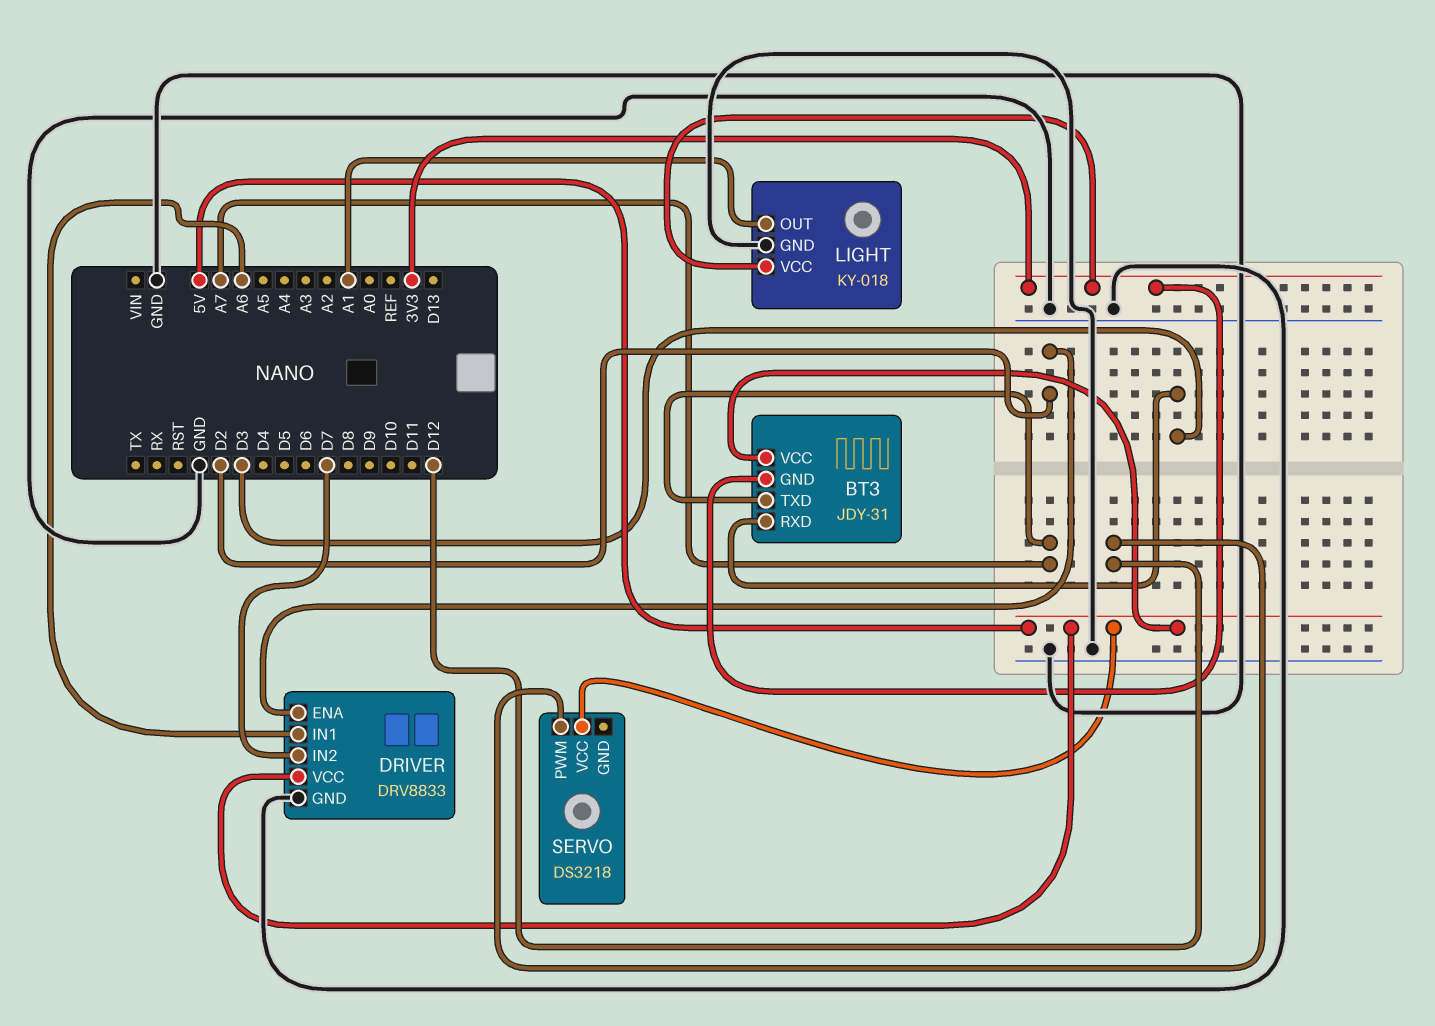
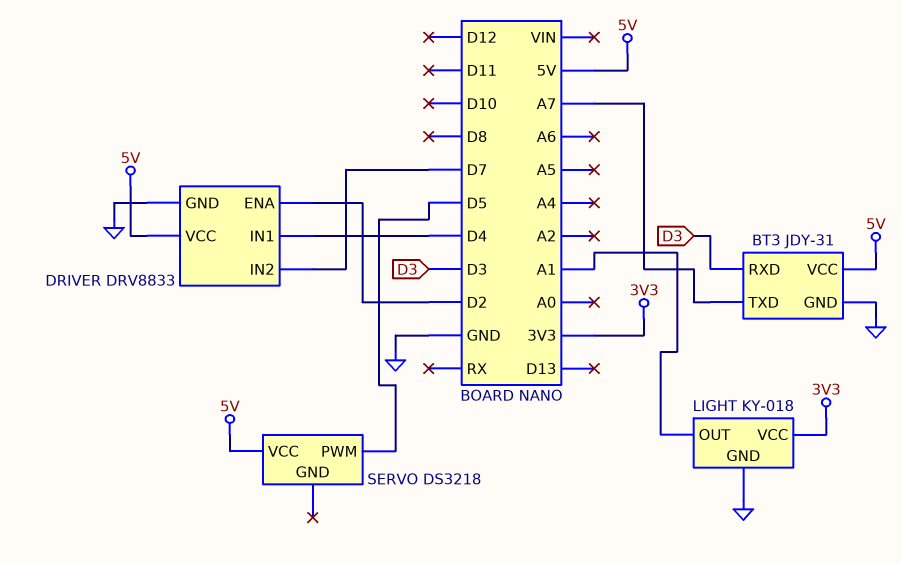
BT3 pin GND: 3V3 -> GND
DRIVER pin IN1: A6 -> D4
SERVO pin PWM: D12 -> D5

